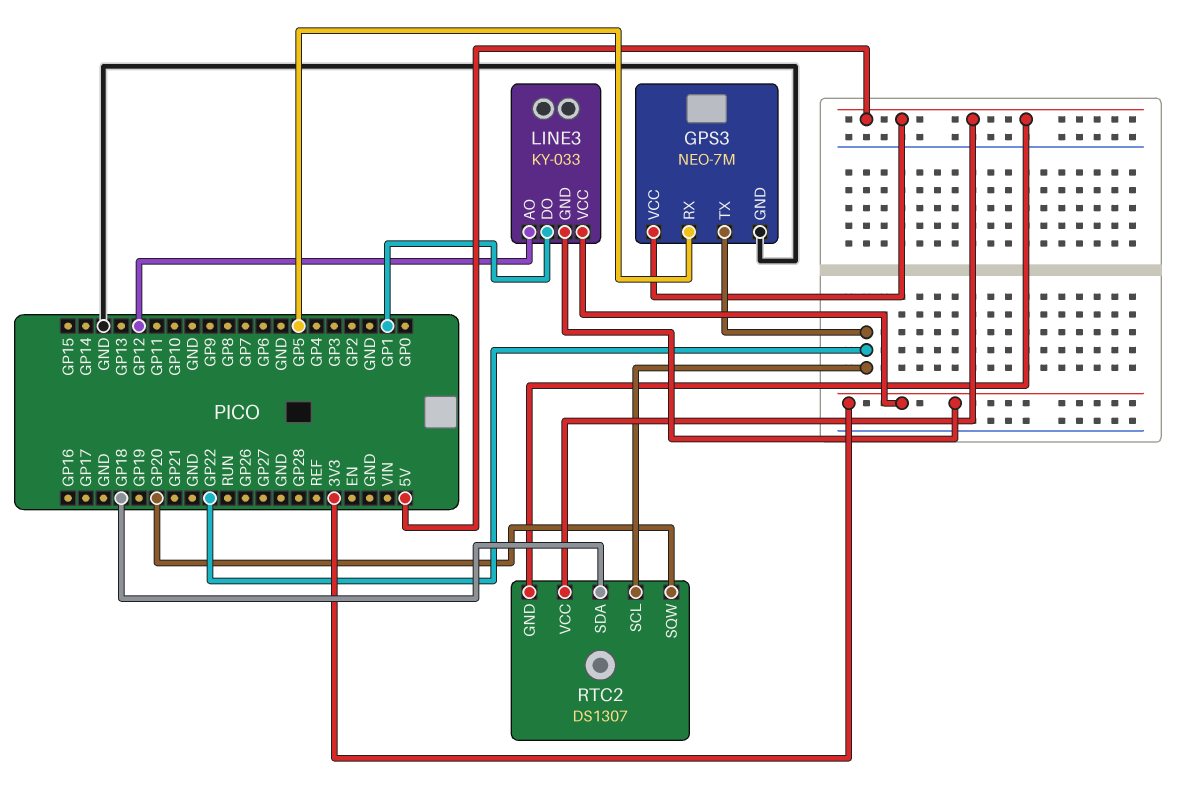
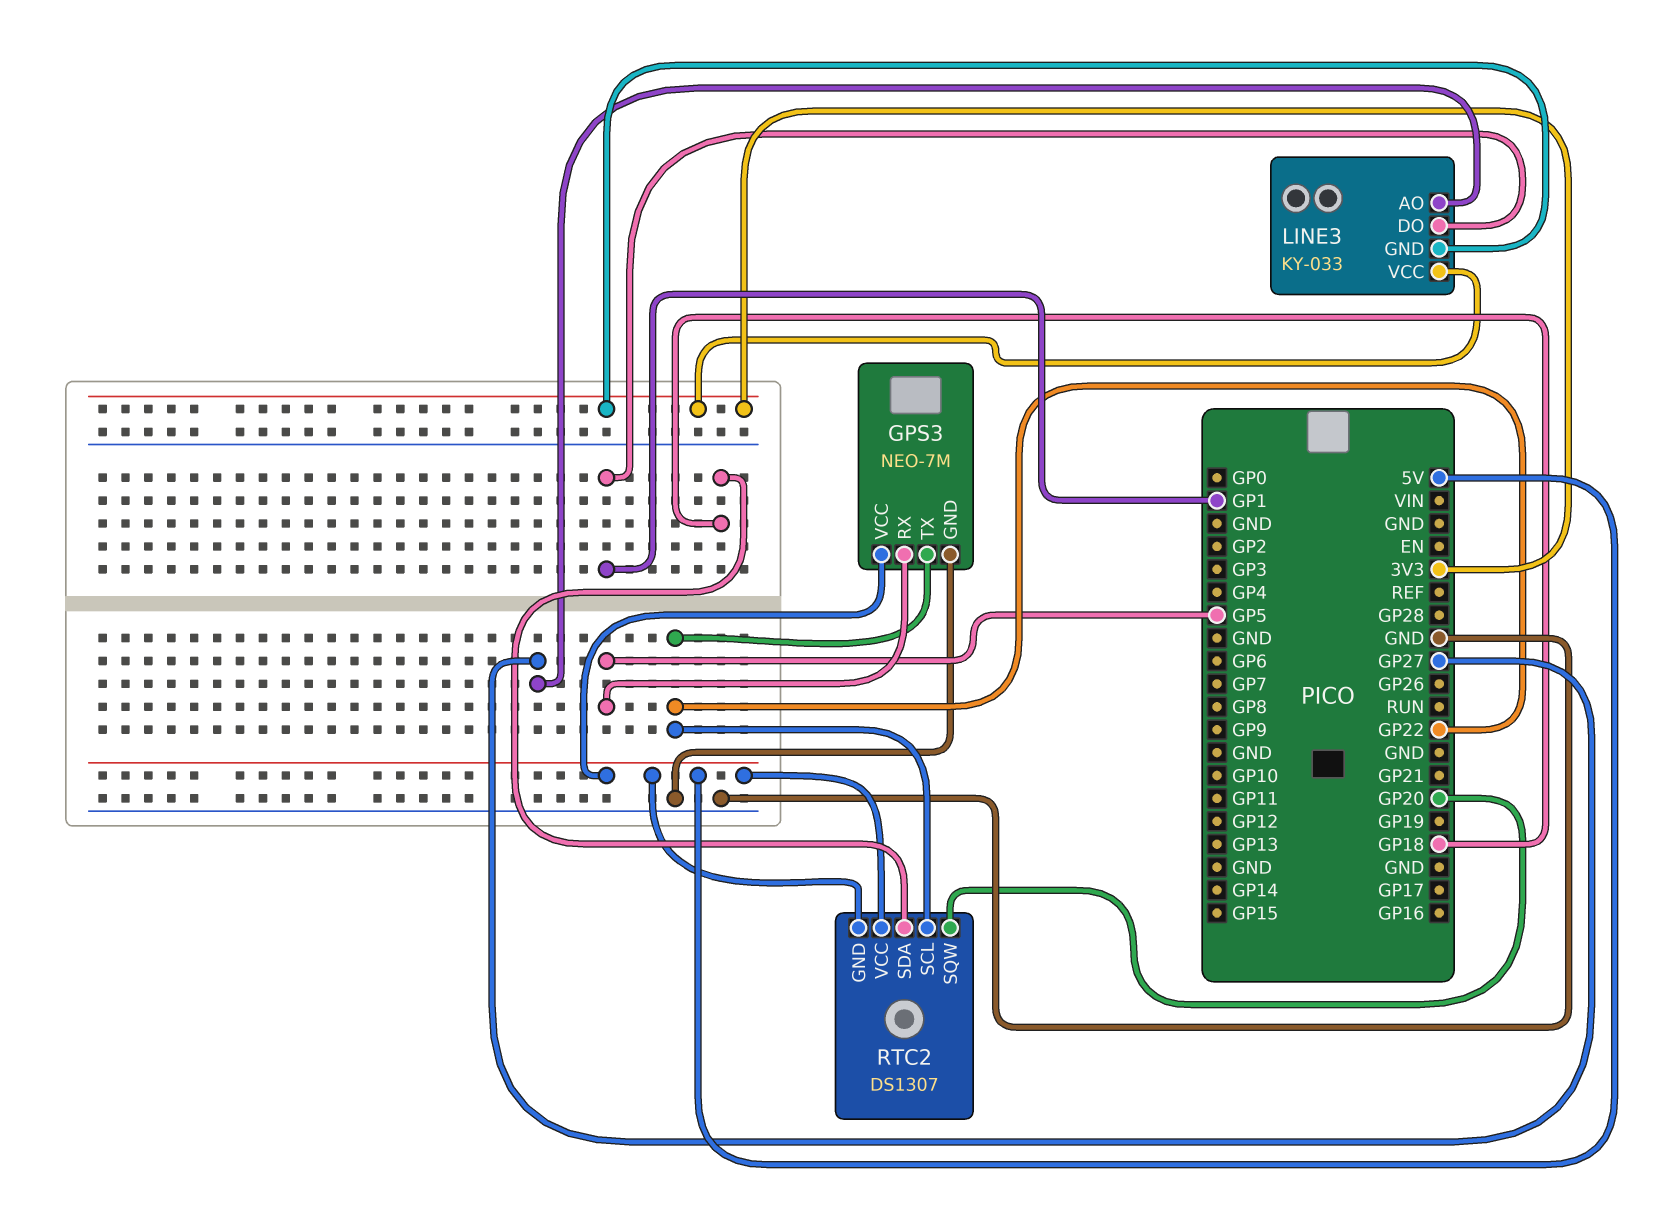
LINE3 pin AO: GP12 -> GP27

